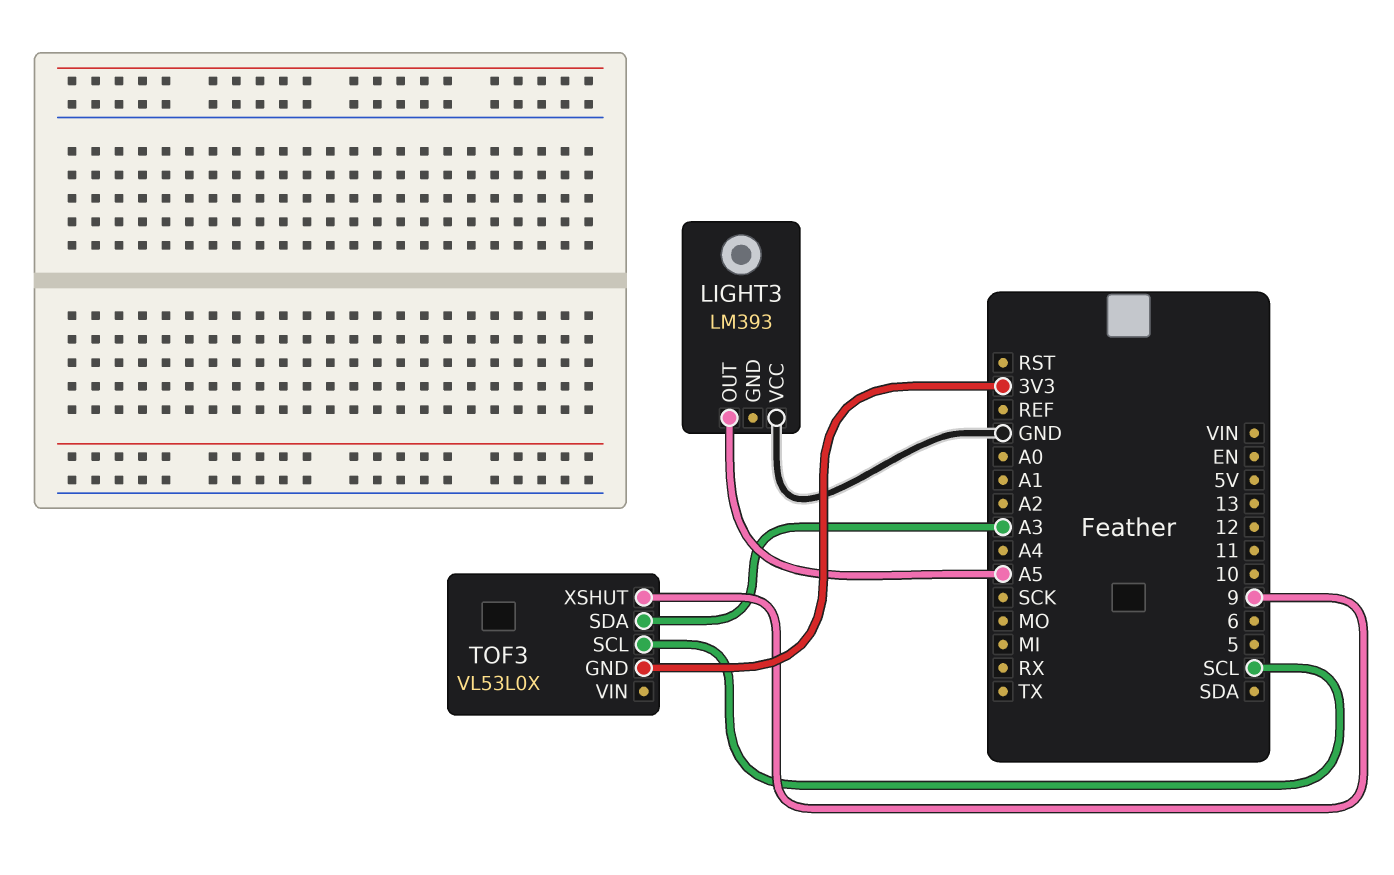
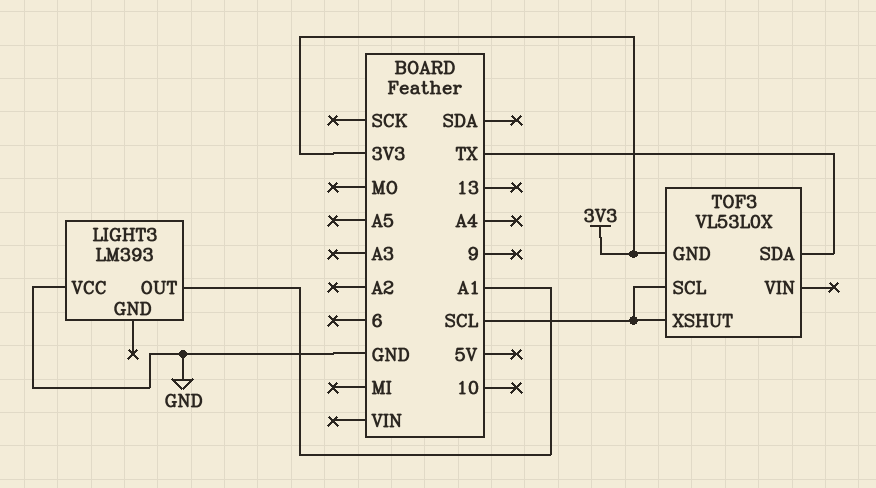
LIGHT3 pin OUT: A5 -> A1
TOF3 pin SDA: A3 -> TX
TOF3 pin XSHUT: 9 -> SCL

